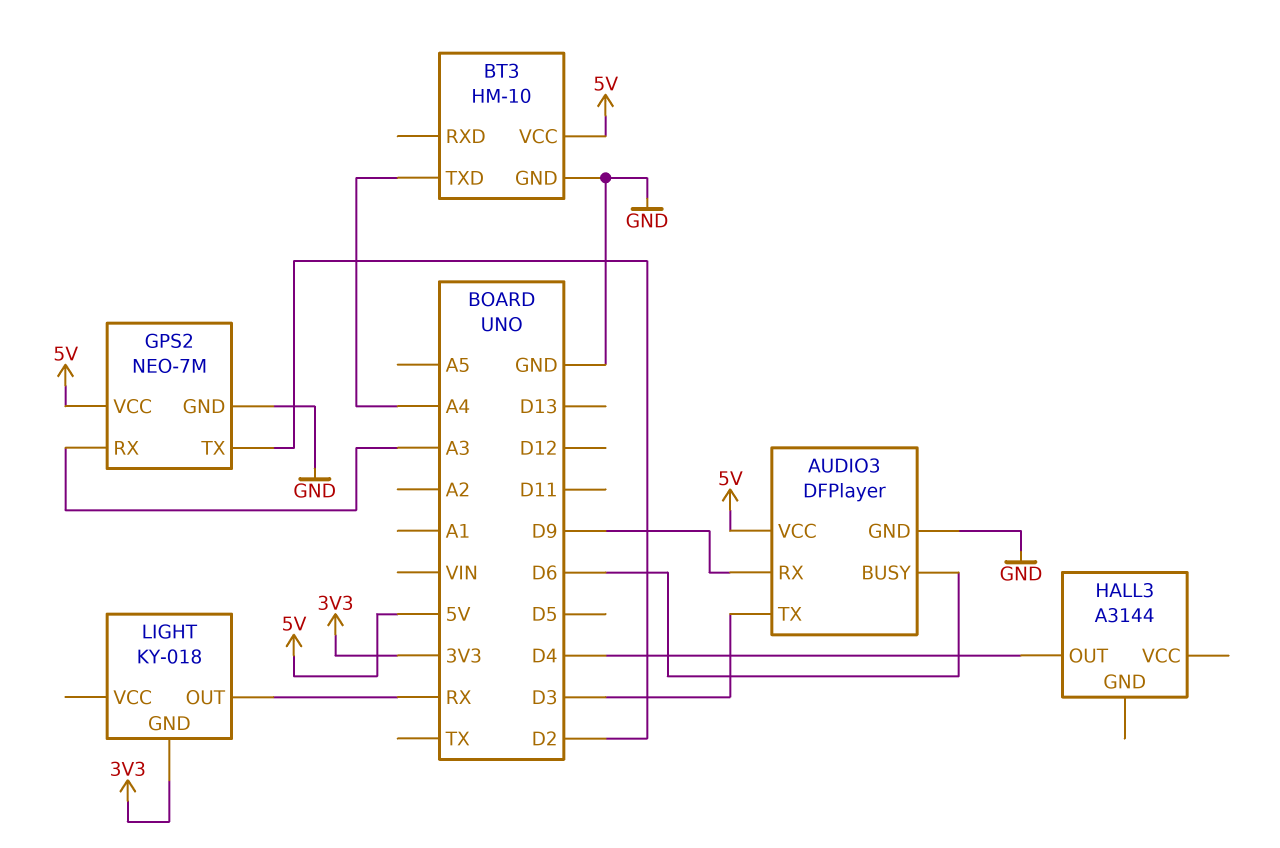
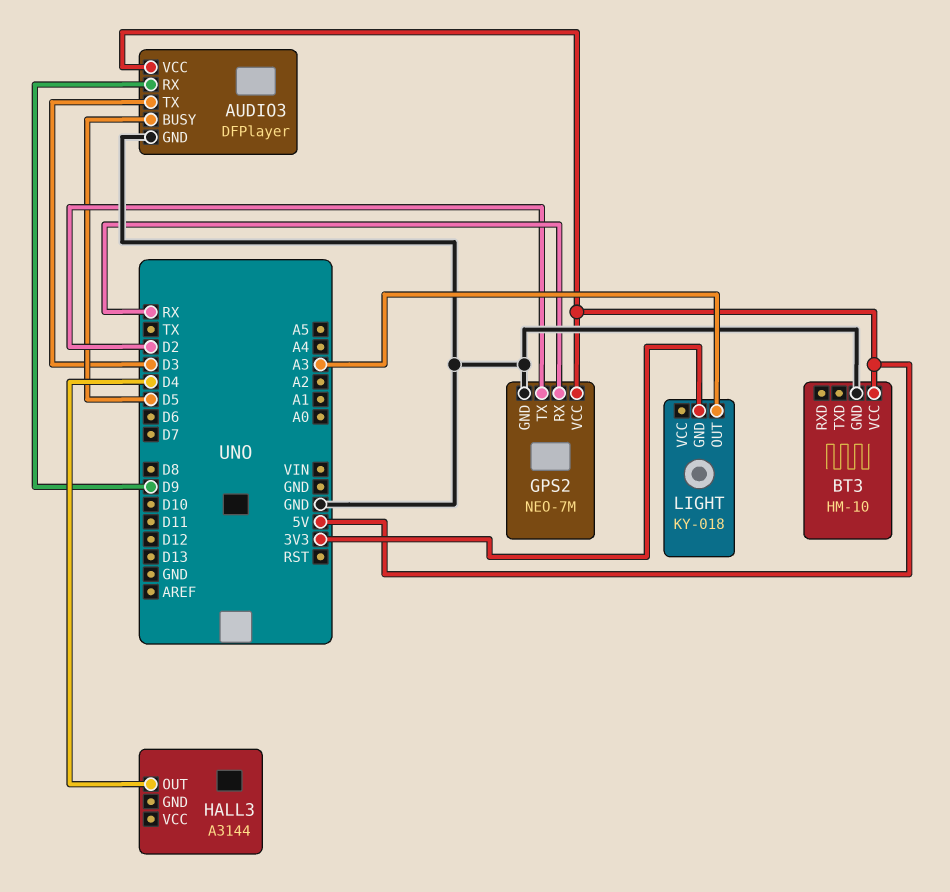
AUDIO3 pin BUSY: D6 -> D5
BT3 pin TXD: A4 -> none
GPS2 pin RX: A3 -> RX
LIGHT pin OUT: RX -> A3

